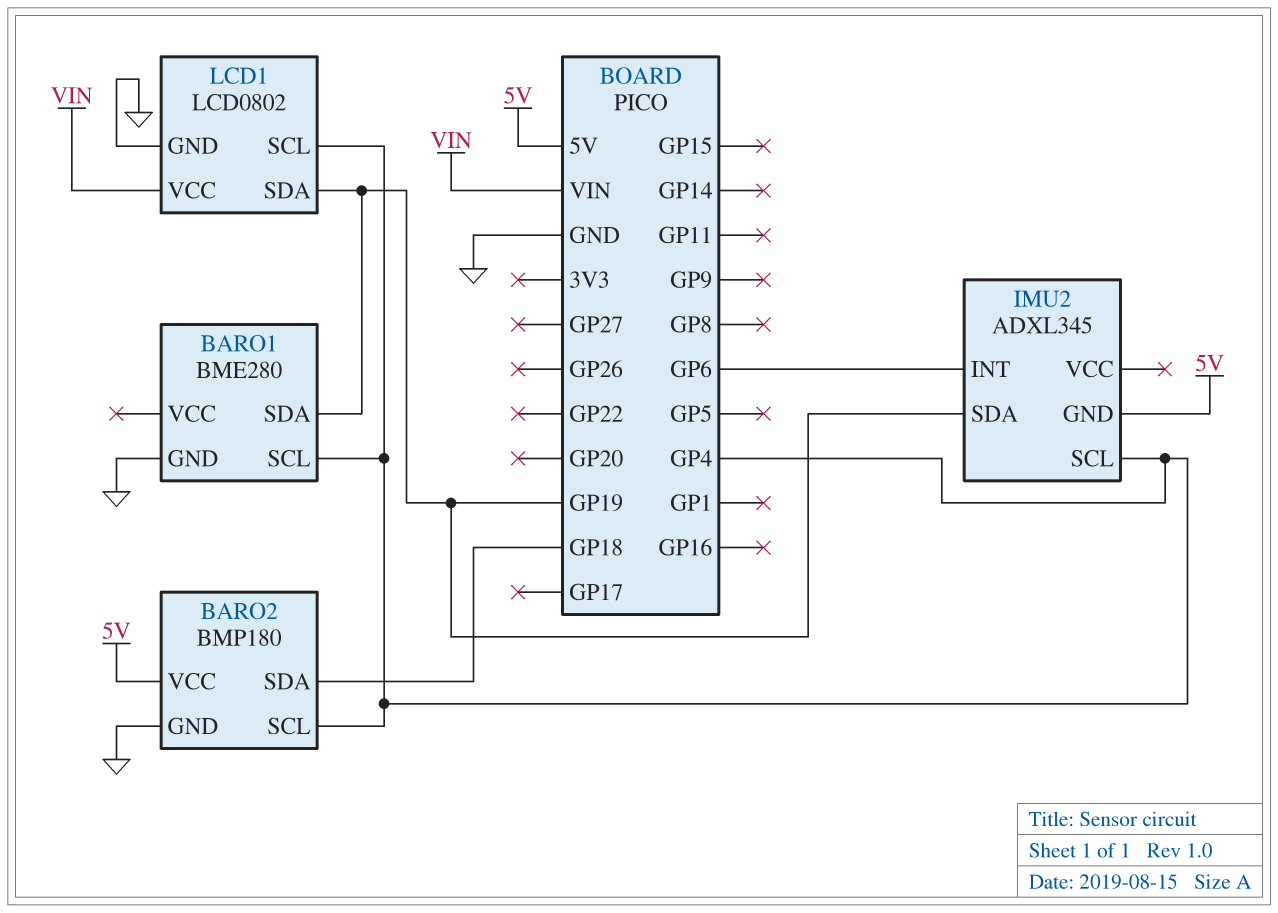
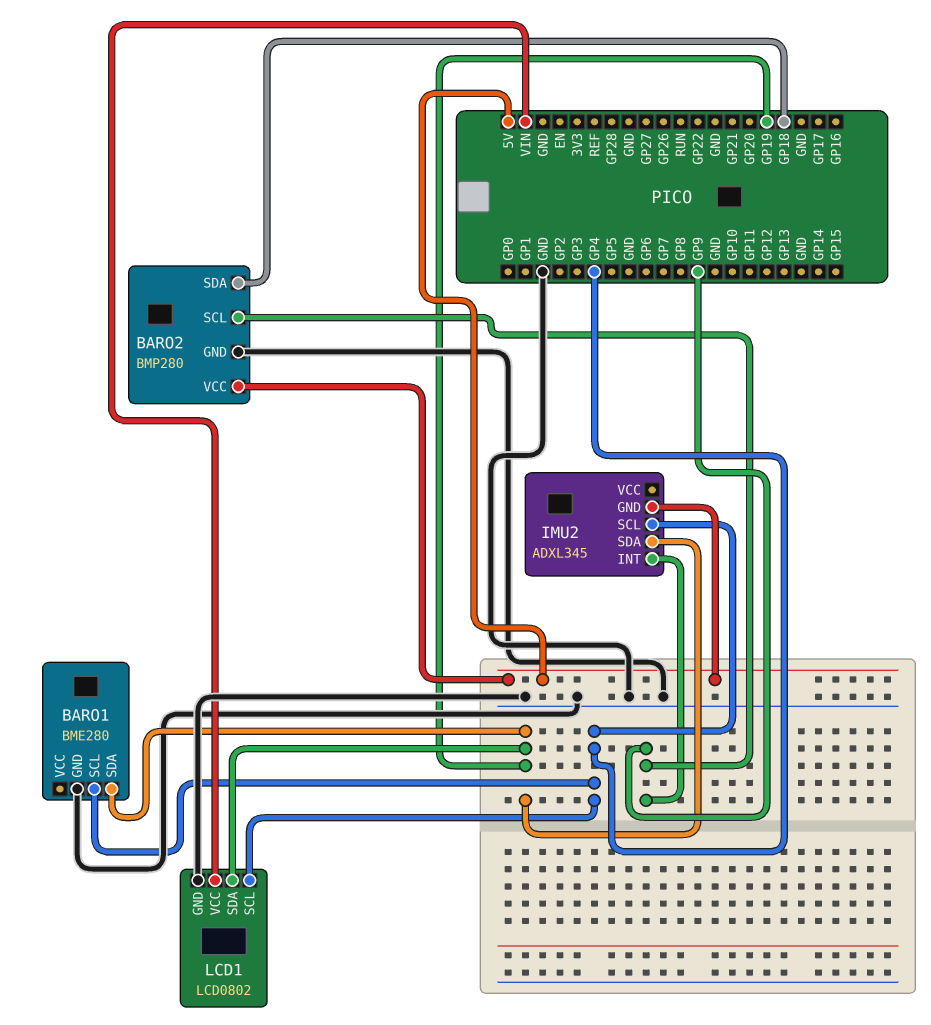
BARO2: BMP180 -> BMP280
BARO2 pin SCL: GP4 -> GP9
IMU2 pin INT: GP6 -> GP9

